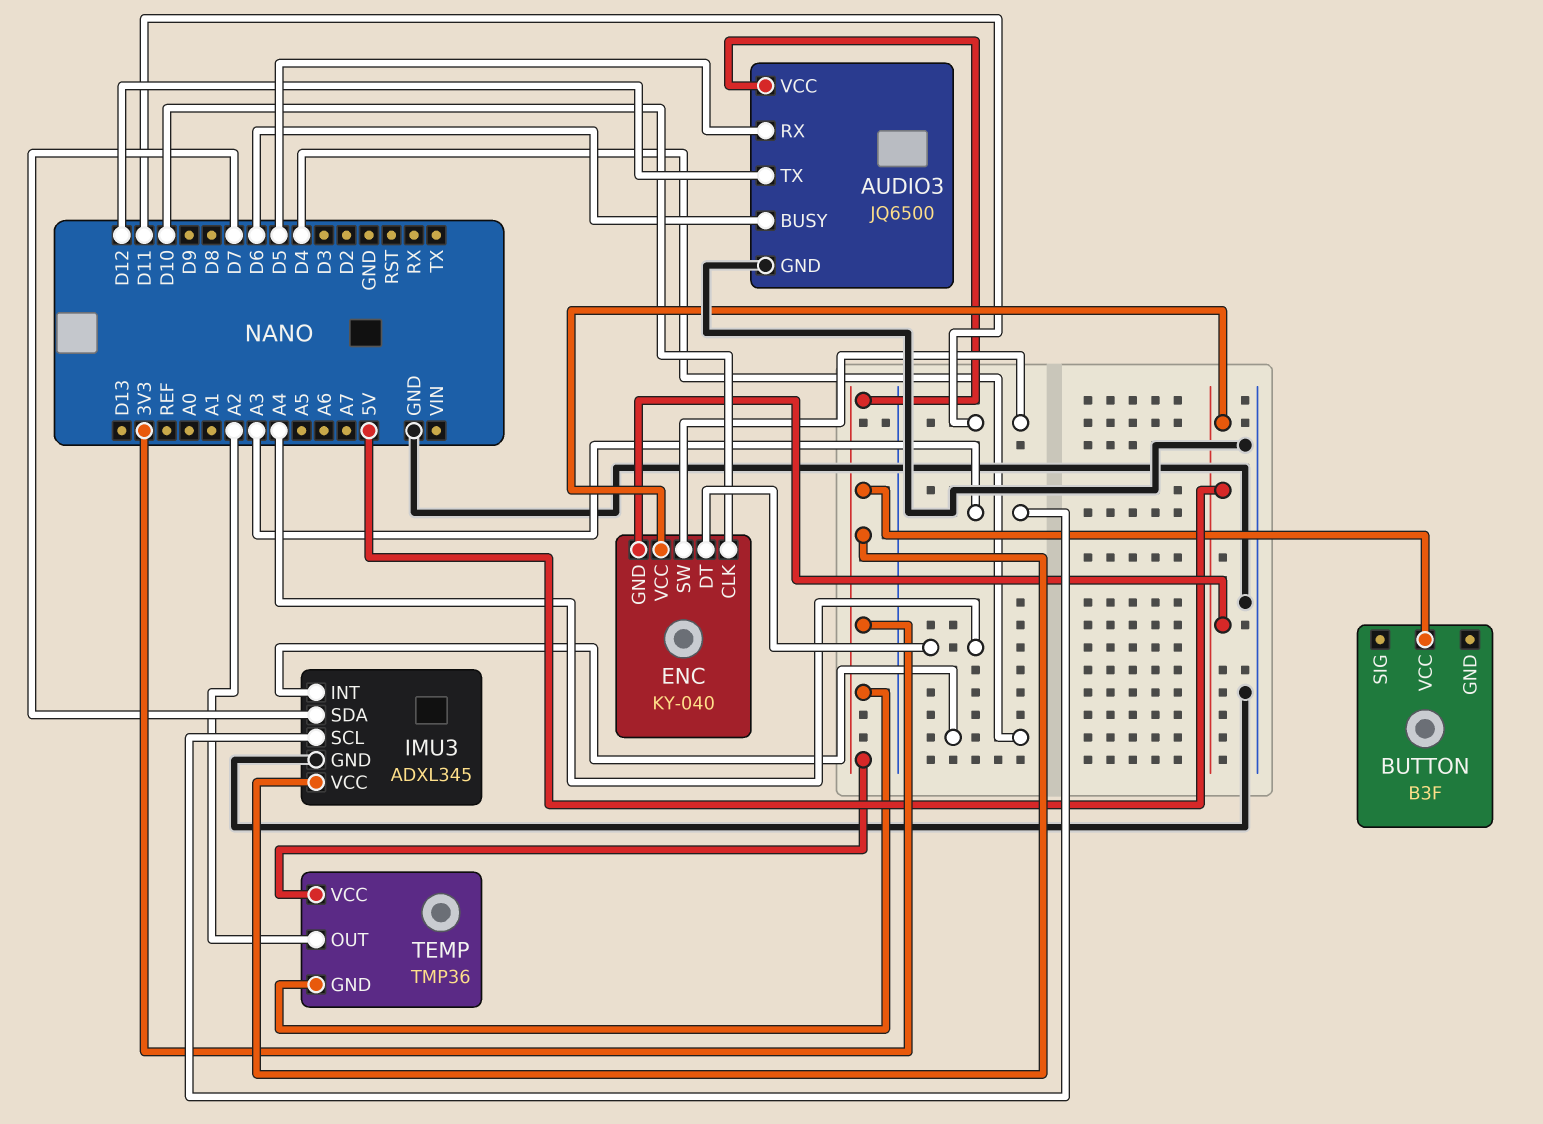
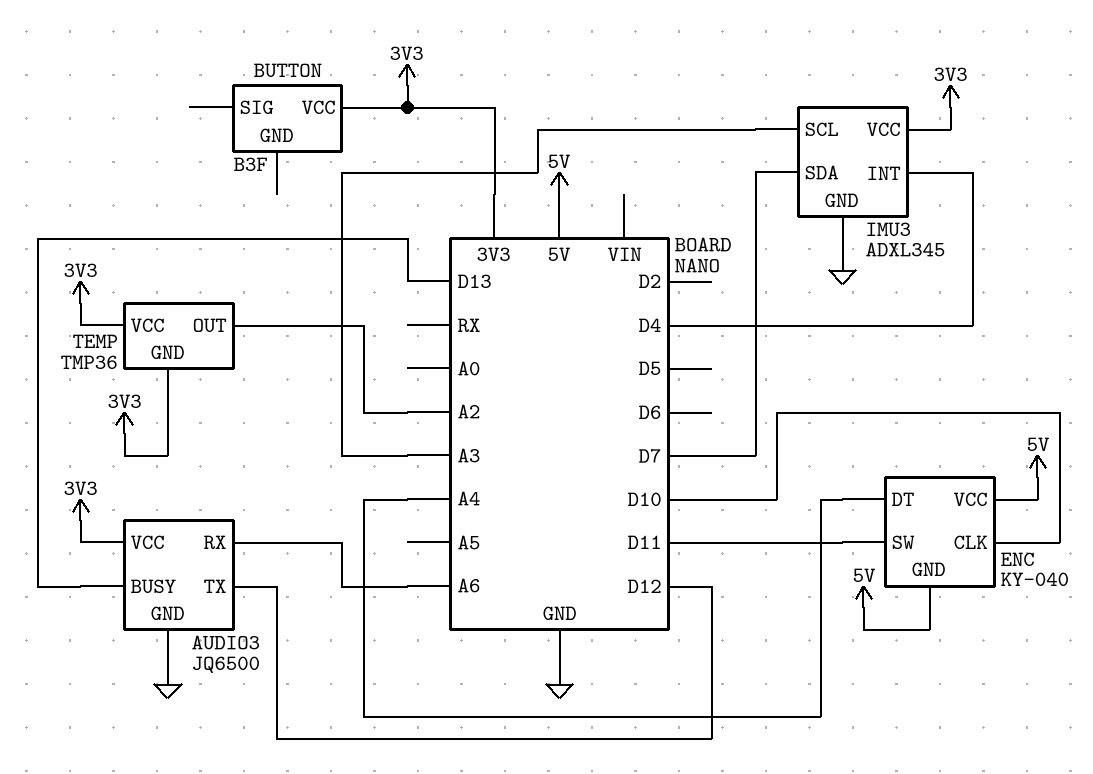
AUDIO3 pin BUSY: D6 -> D13
AUDIO3 pin RX: D5 -> A6

